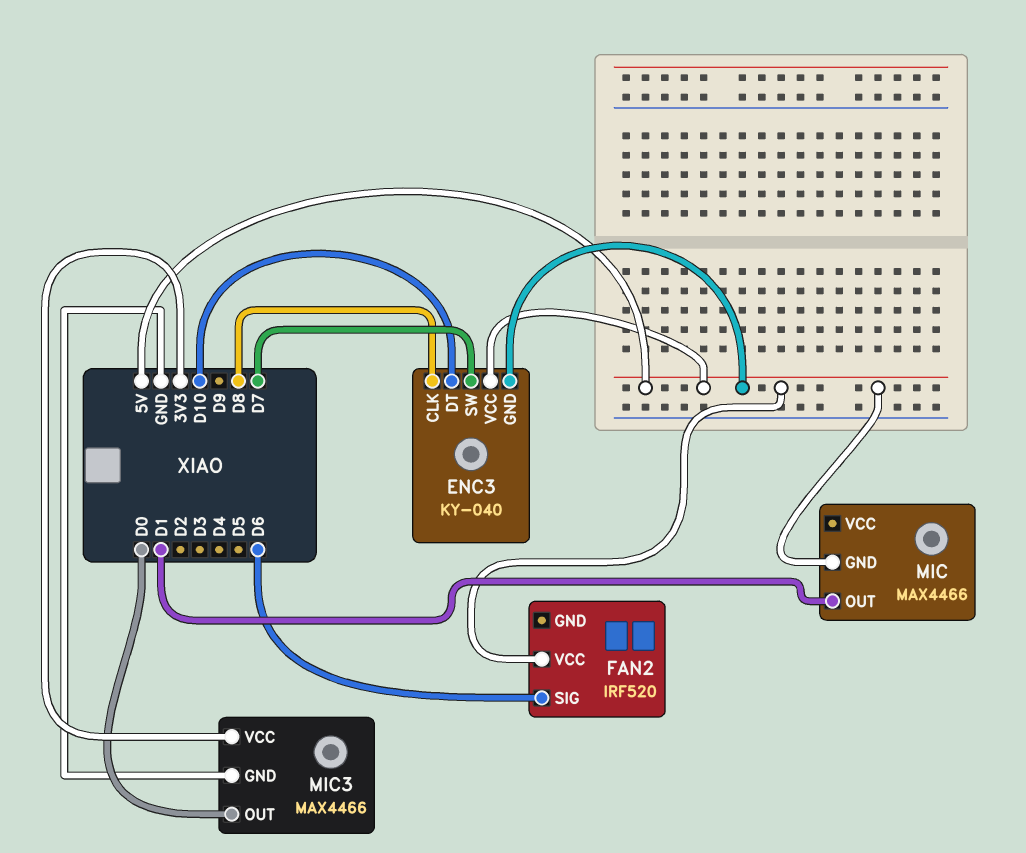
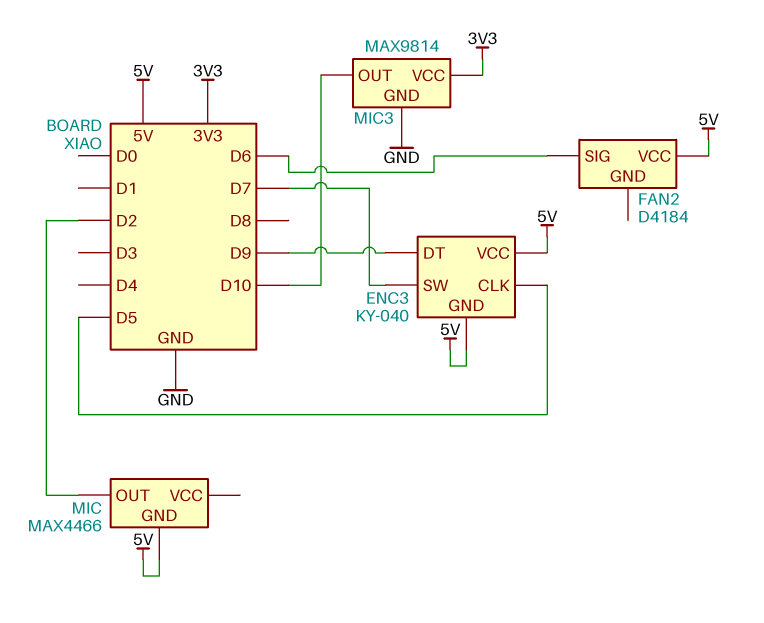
ENC3 pin CLK: D8 -> D5
ENC3 pin DT: D10 -> D9
FAN2: IRF520 -> D4184
MIC pin OUT: D1 -> D2
MIC3: MAX4466 -> MAX9814
MIC3 pin OUT: D0 -> D10

